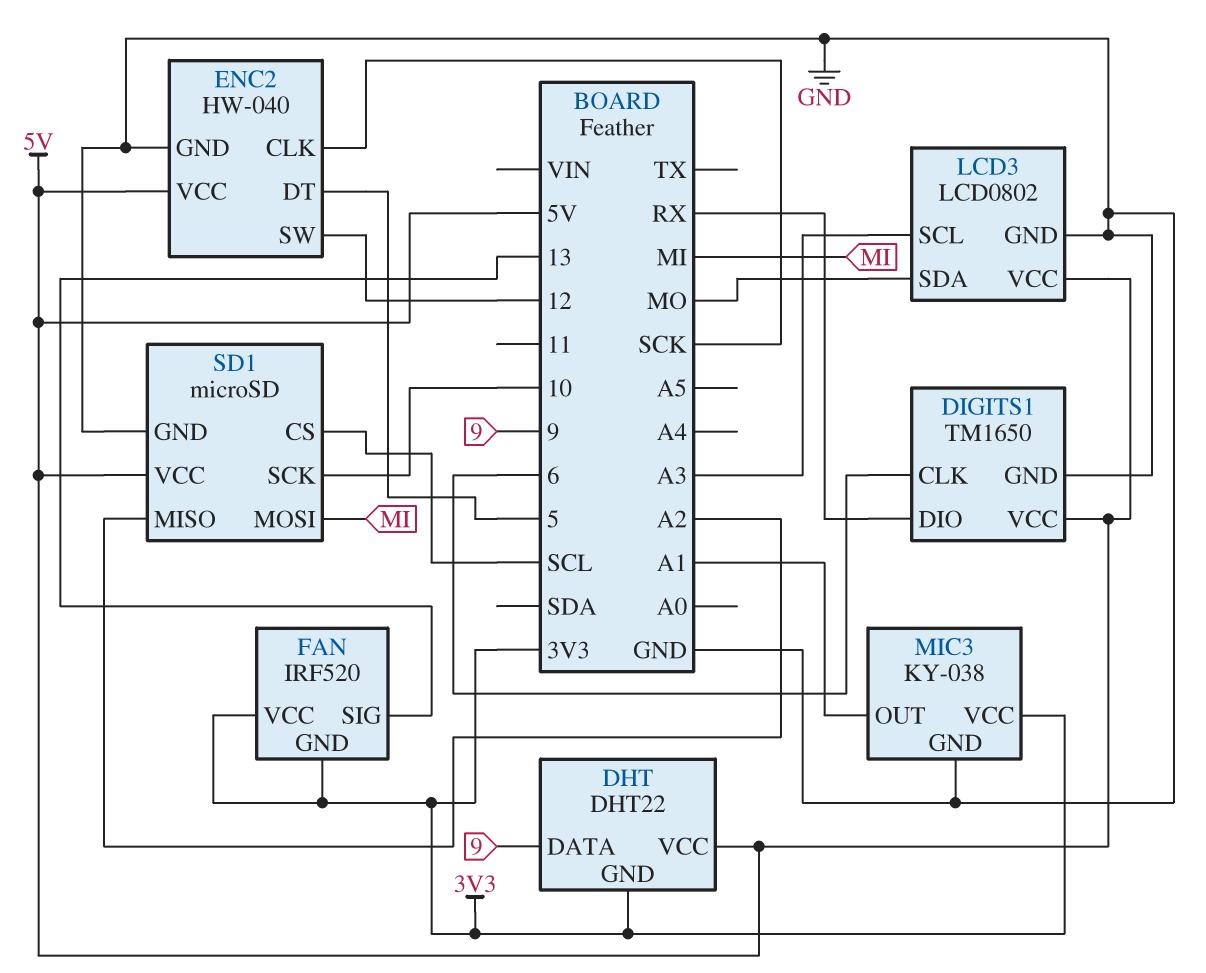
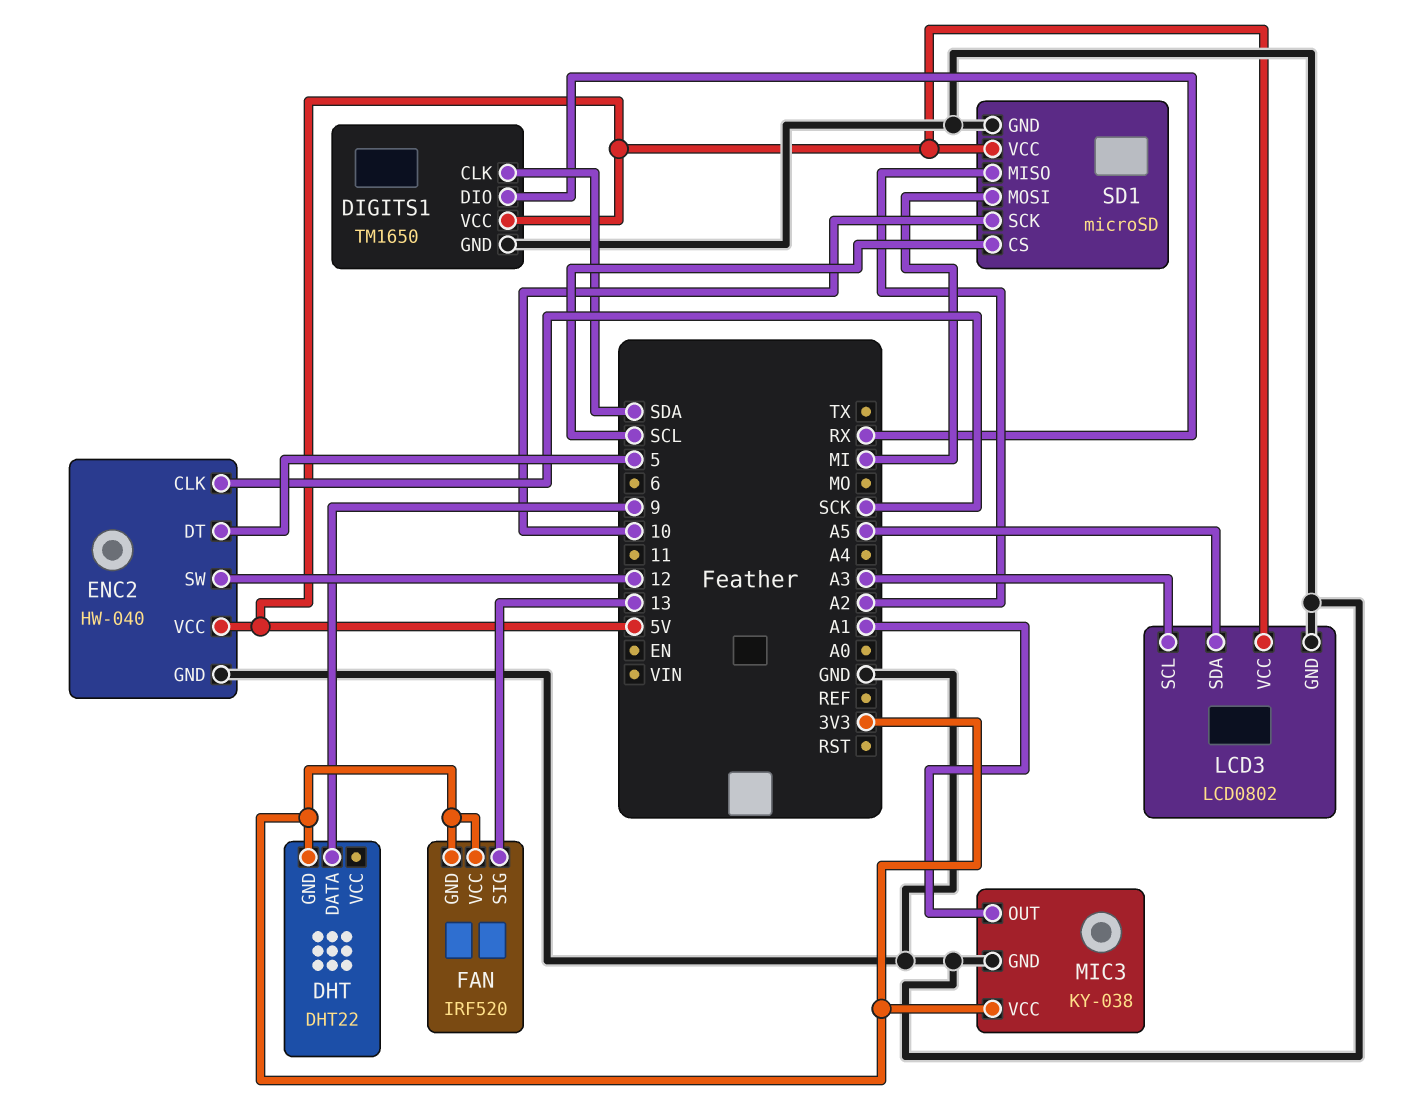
DHT pin VCC: 5V -> none
DIGITS1 pin CLK: 6 -> SDA
LCD3 pin SDA: MO -> A5

